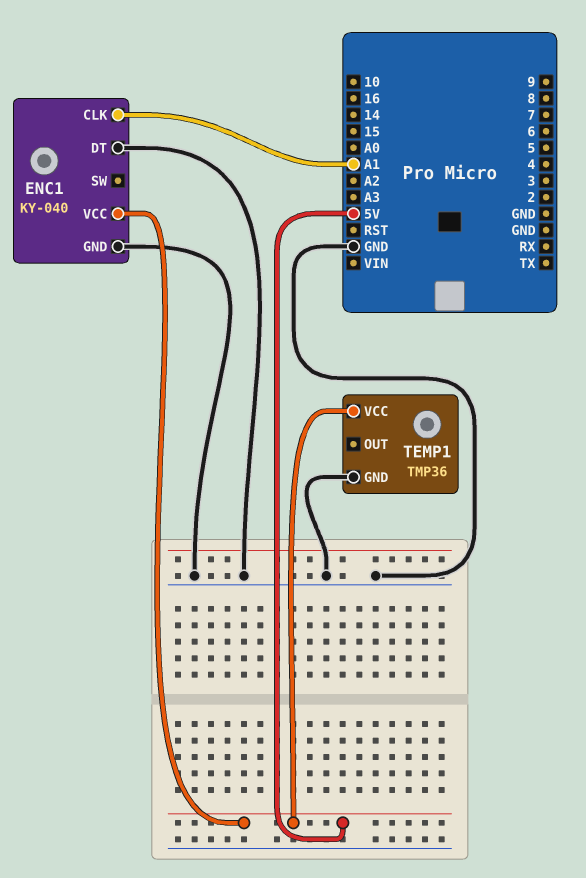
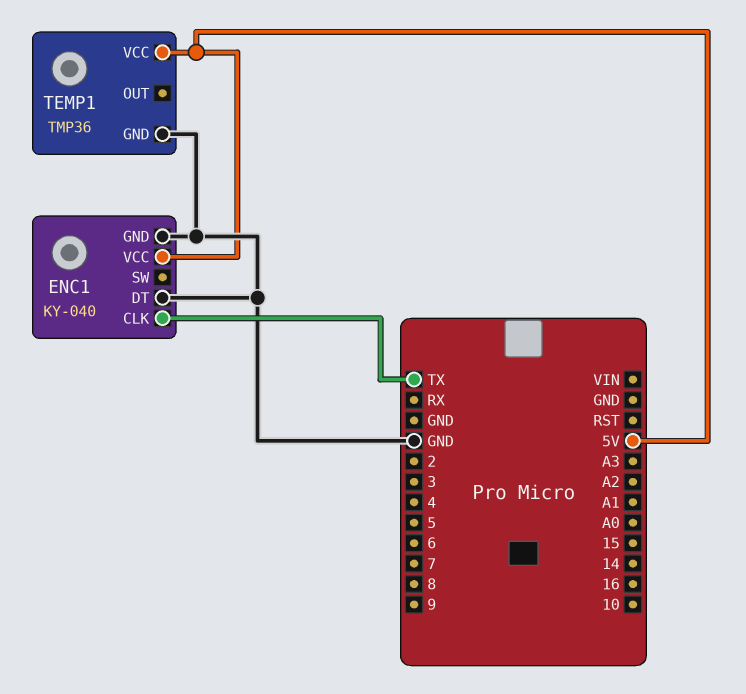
ENC1 pin CLK: A1 -> TX

